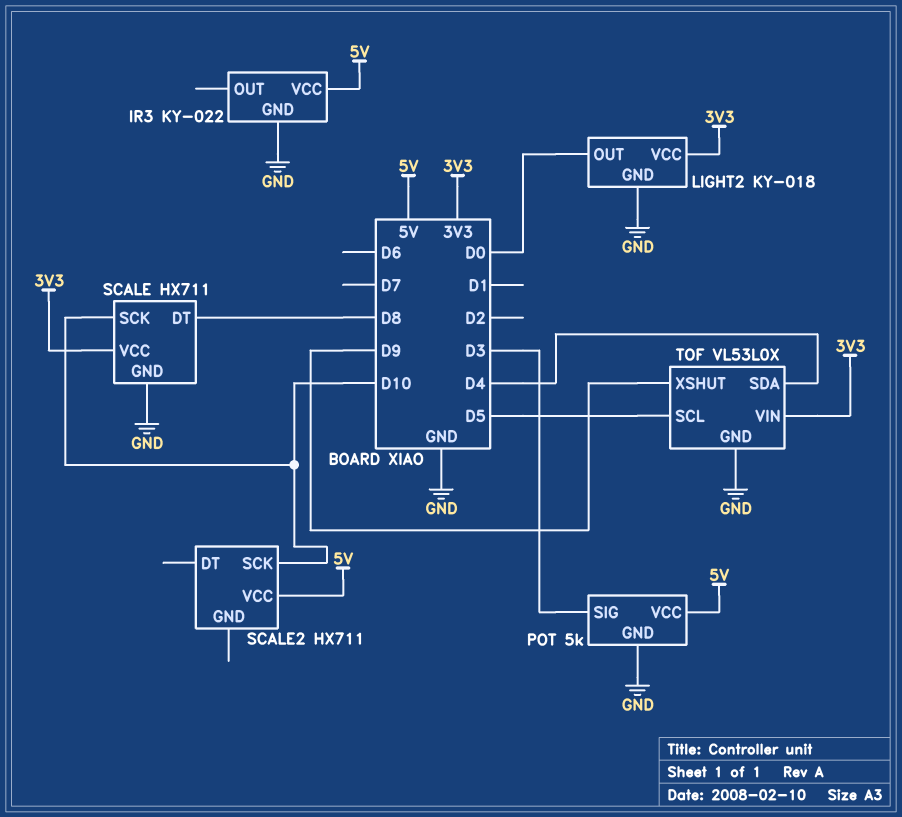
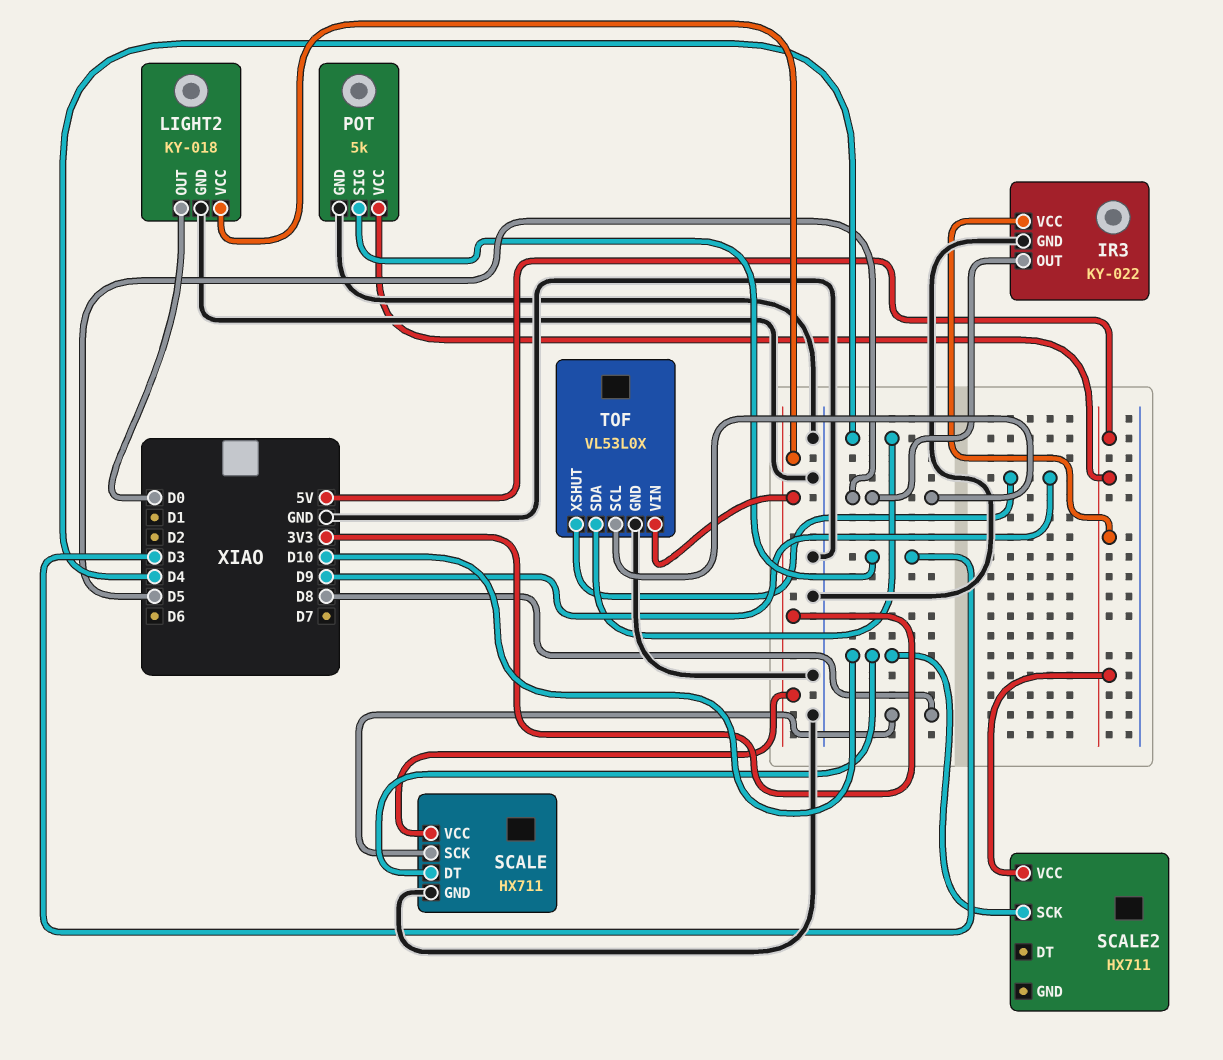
IR3 pin OUT: none -> D5
SCALE pin DT: D8 -> D10
SCALE pin SCK: D10 -> D8

